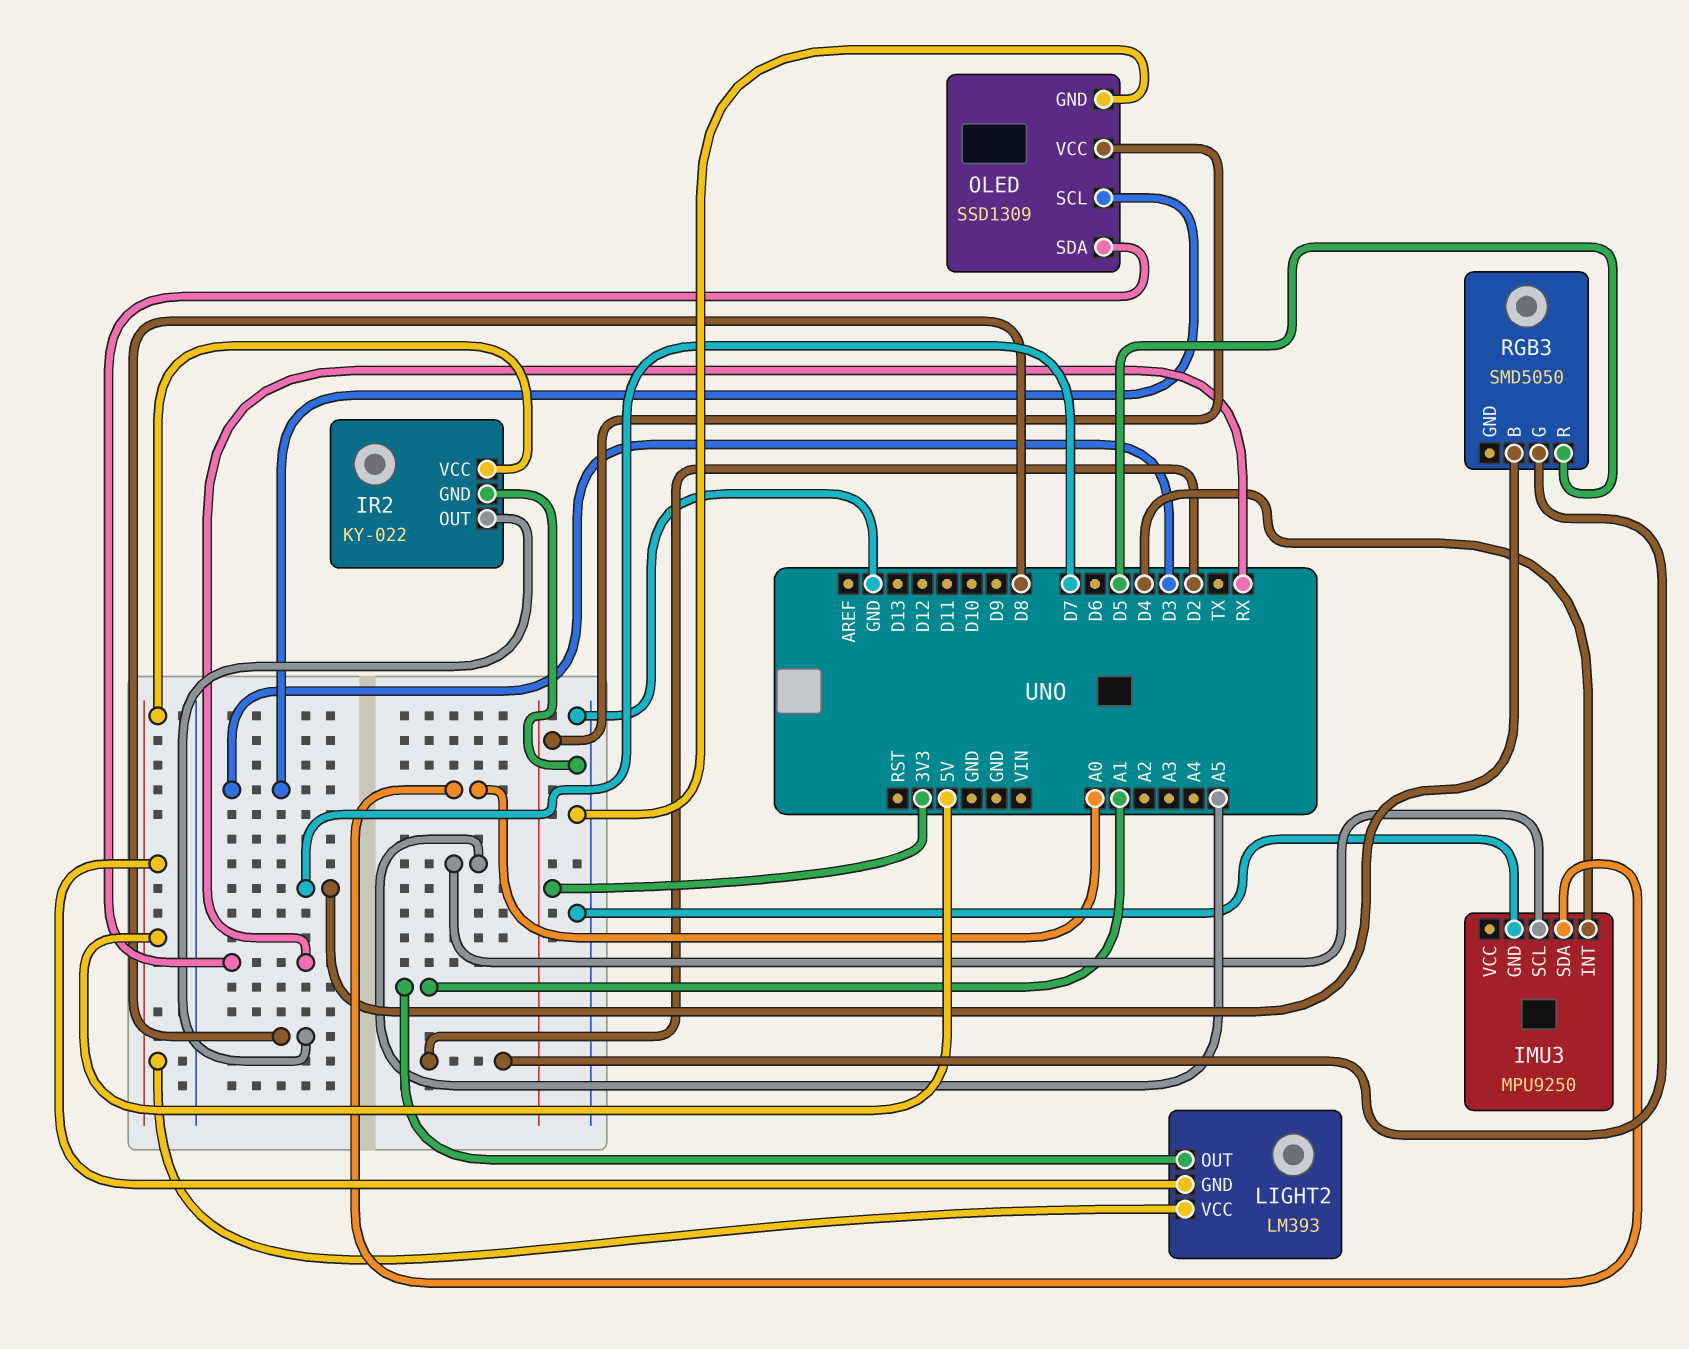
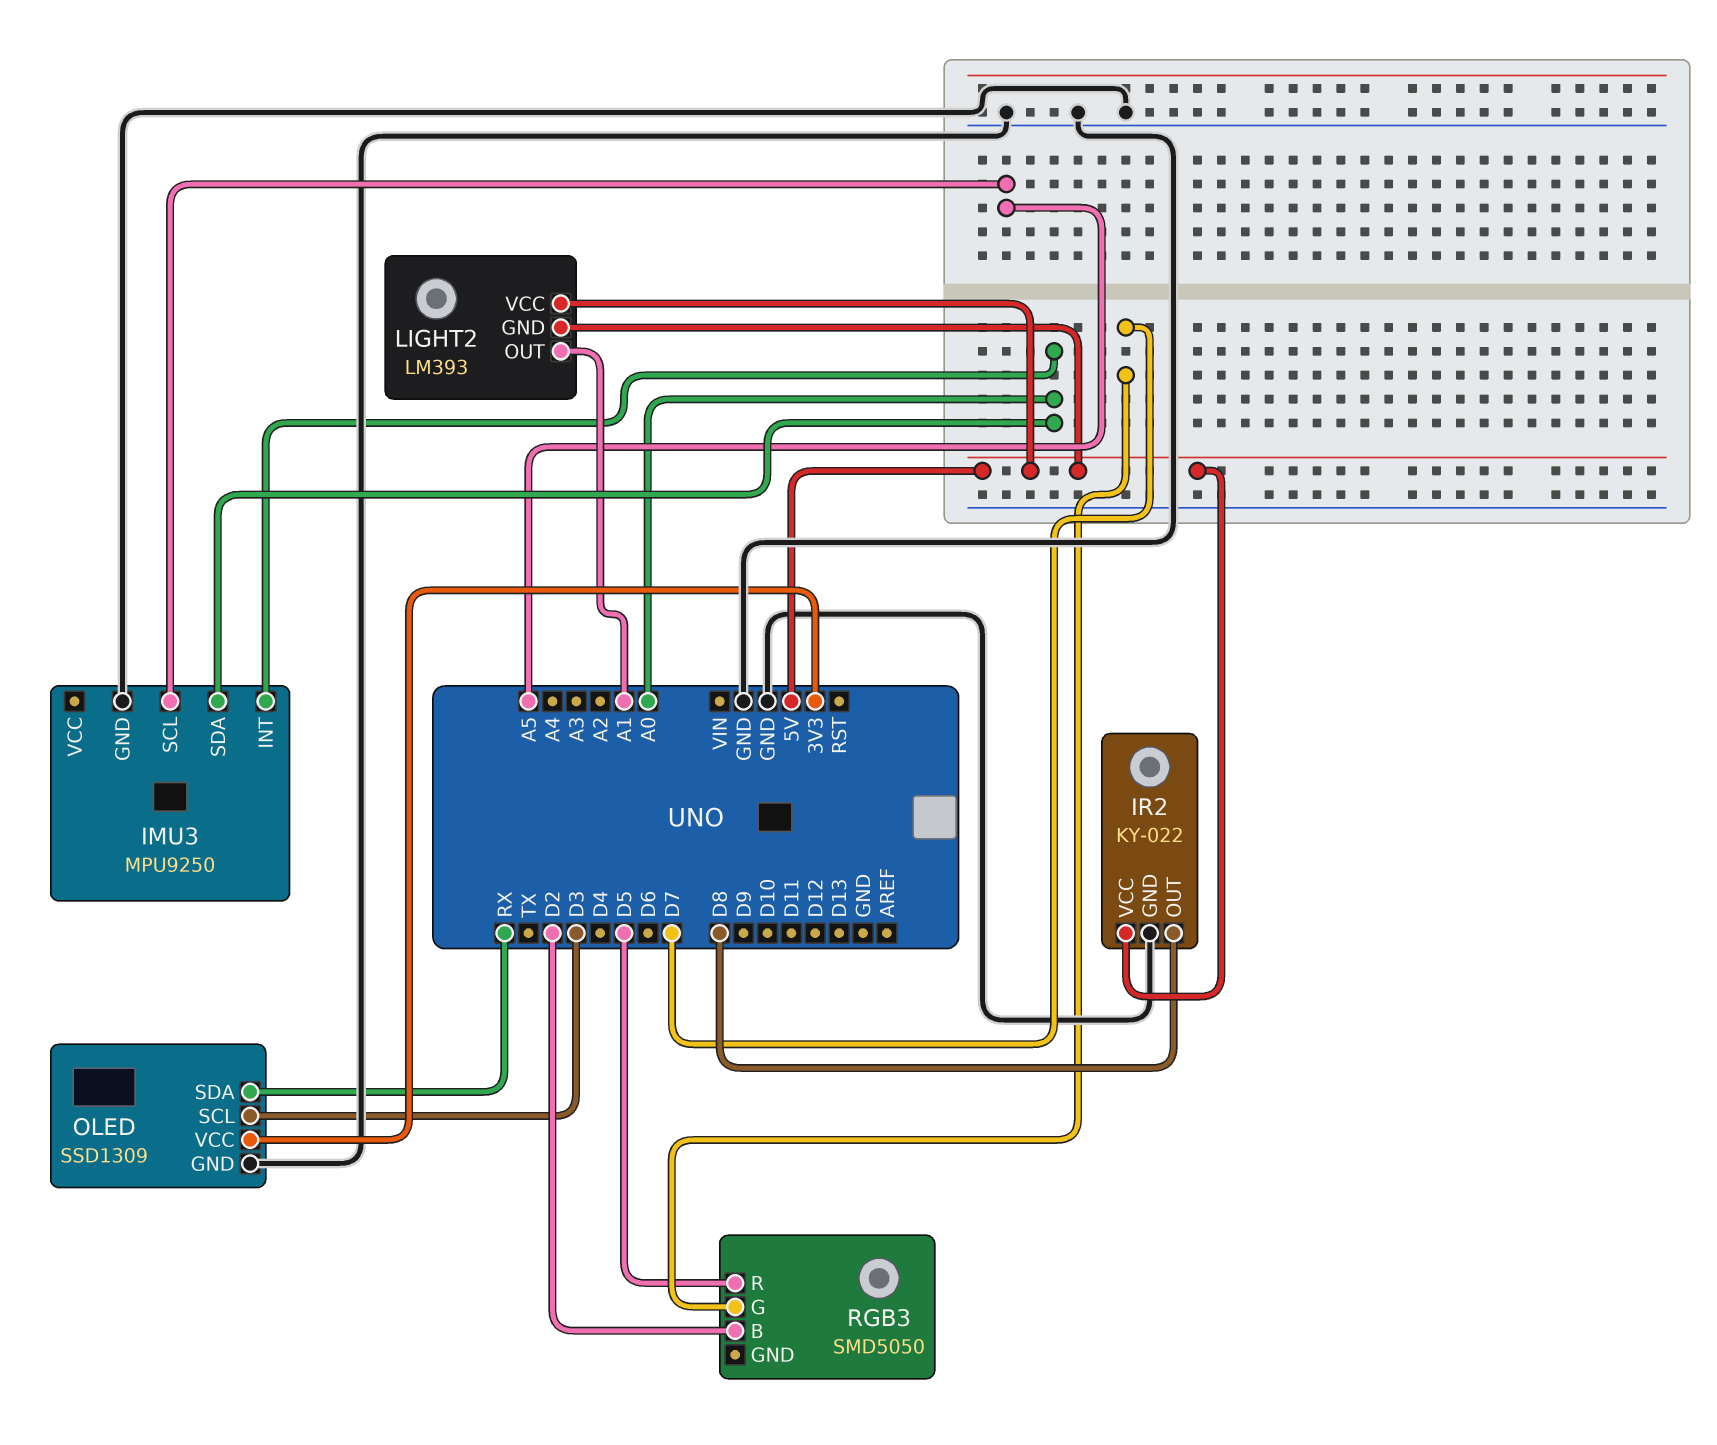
IMU3 pin INT: D4 -> A0
RGB3 pin B: D7 -> D2
RGB3 pin G: D2 -> D7

